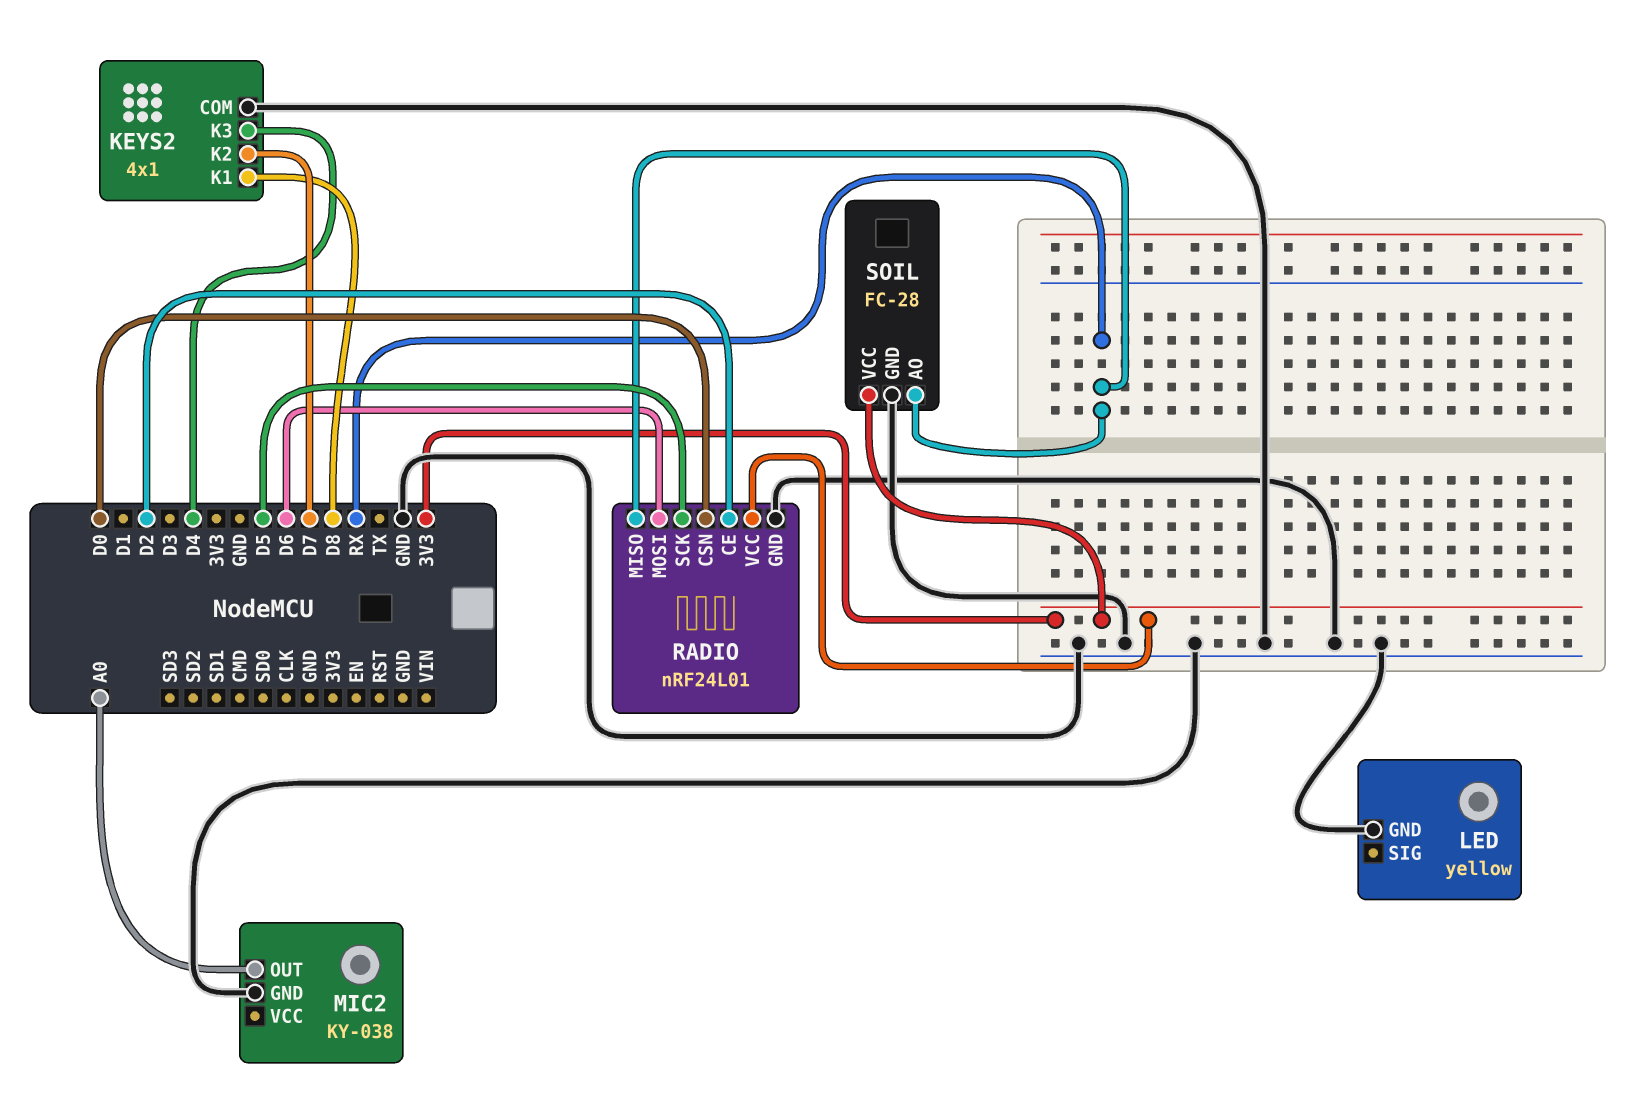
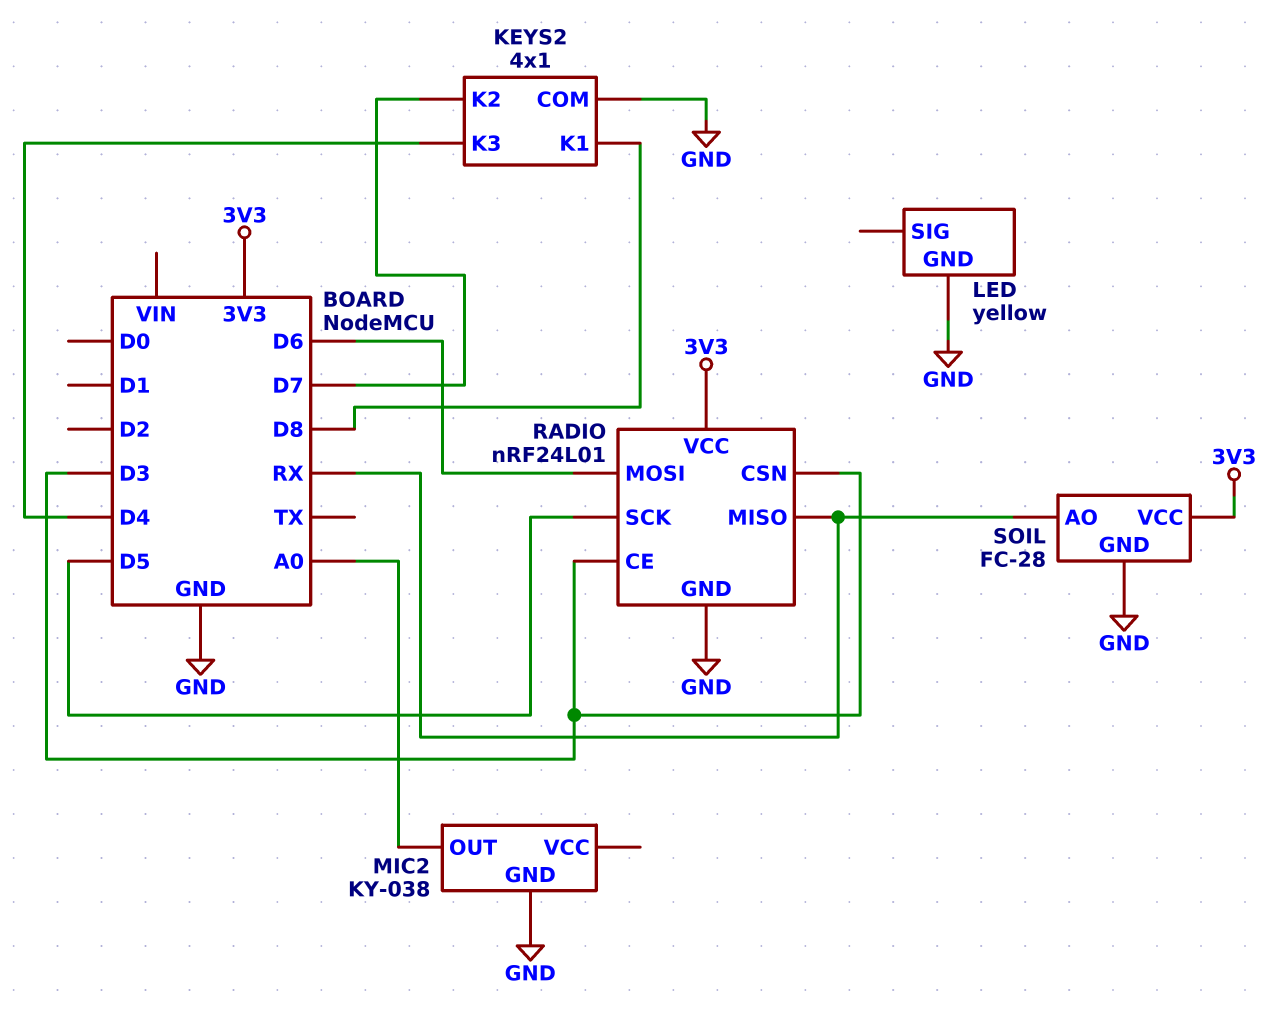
RADIO pin CE: D2 -> D3
RADIO pin CSN: D0 -> D3

